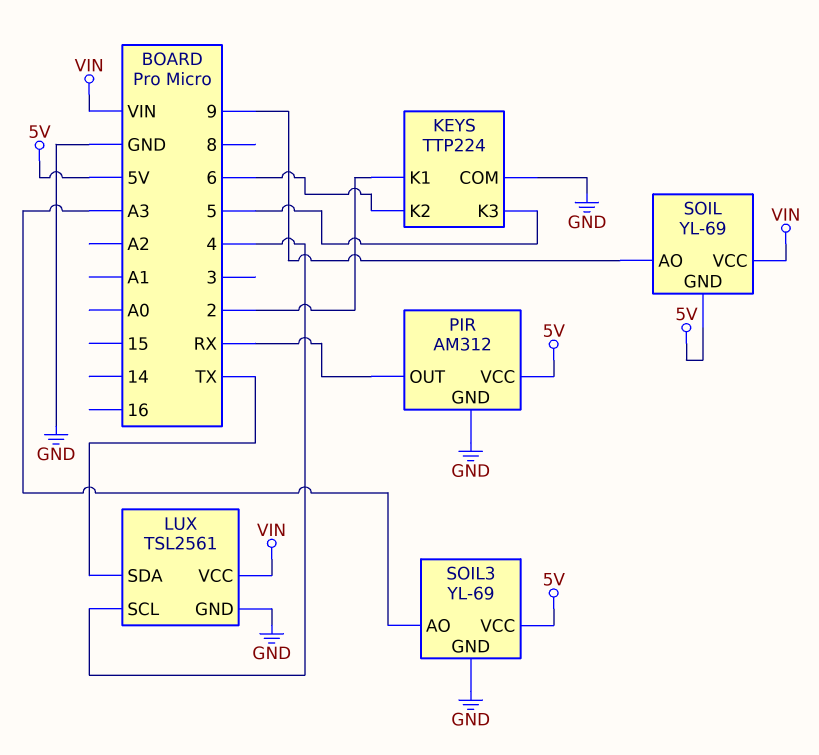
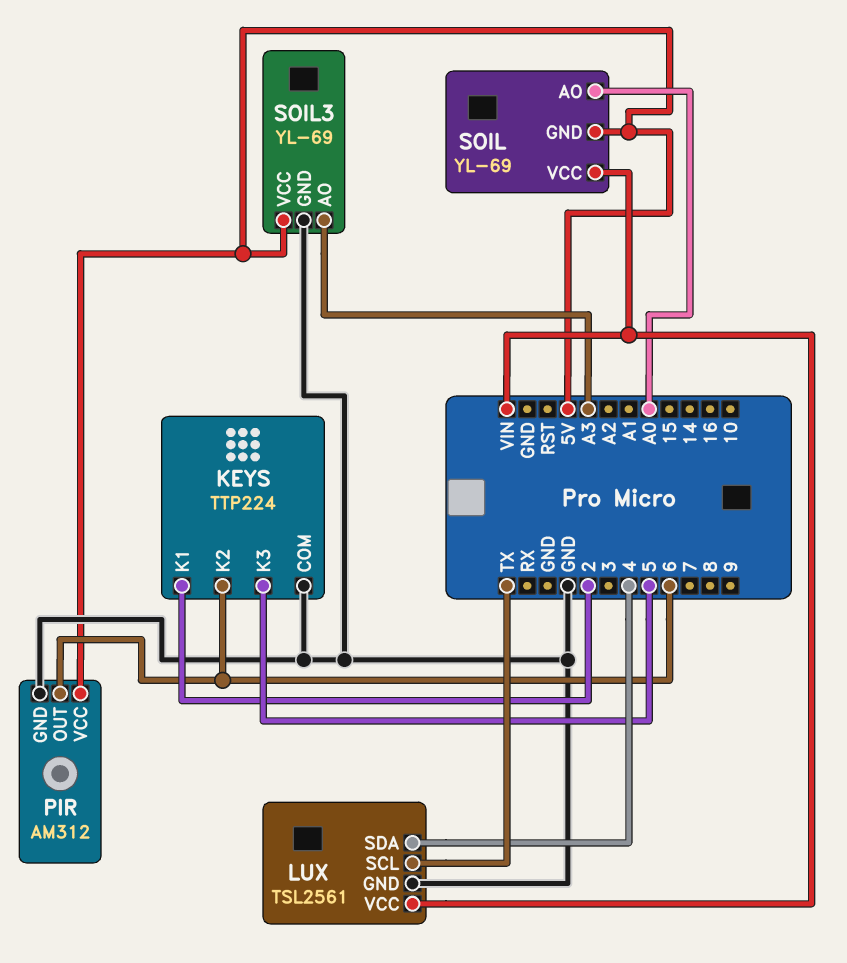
LUX pin SCL: 4 -> TX
LUX pin SDA: TX -> 4
PIR pin OUT: RX -> 6
SOIL pin AO: 9 -> A0

